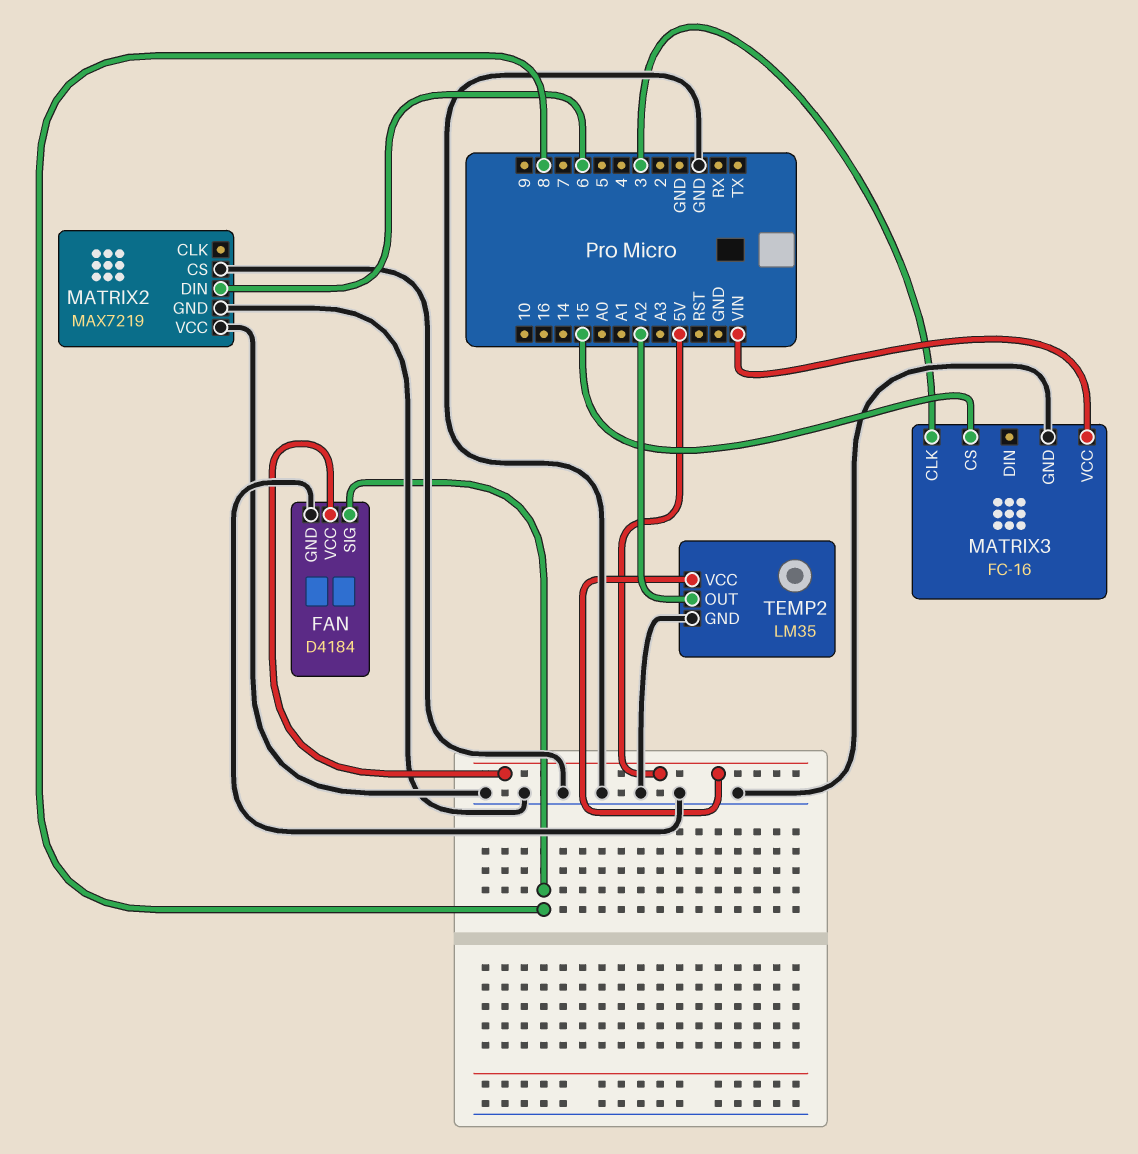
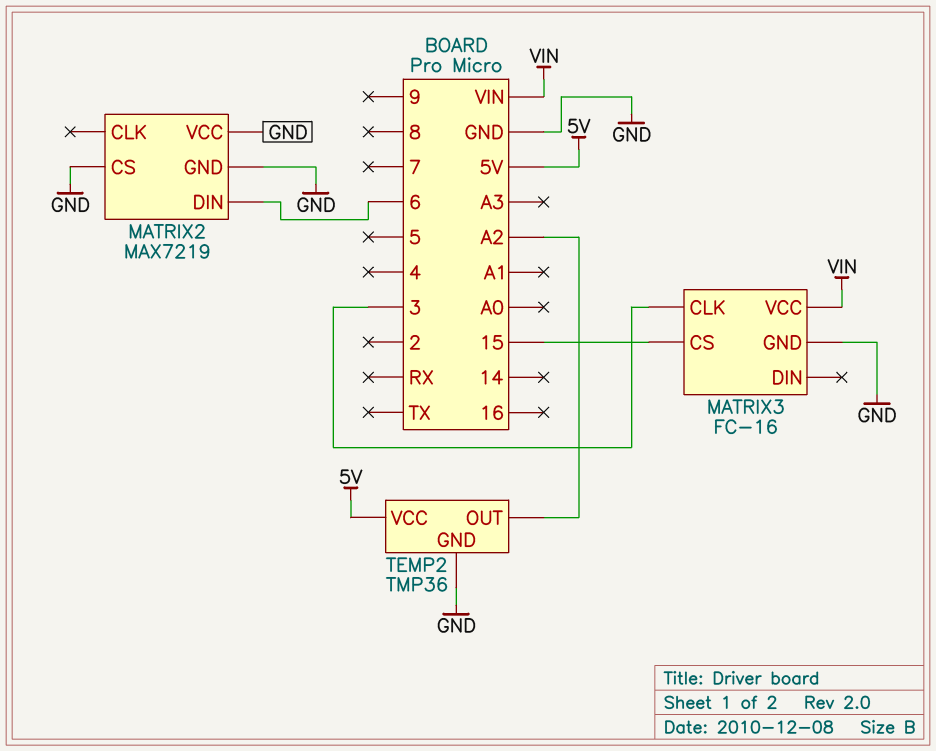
FAN: D4184 -> none
FAN pin GND: GND -> none
FAN pin SIG: 8 -> none
FAN pin VCC: 5V -> none
TEMP2: LM35 -> TMP36

